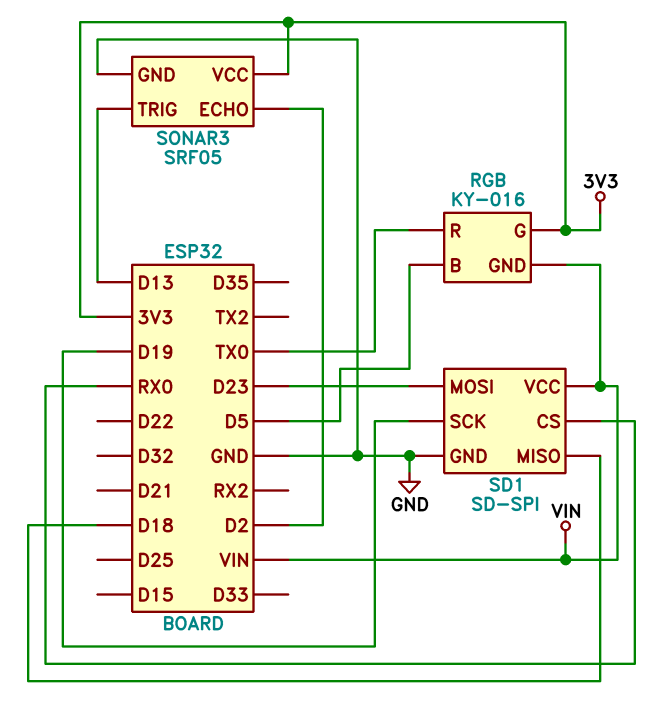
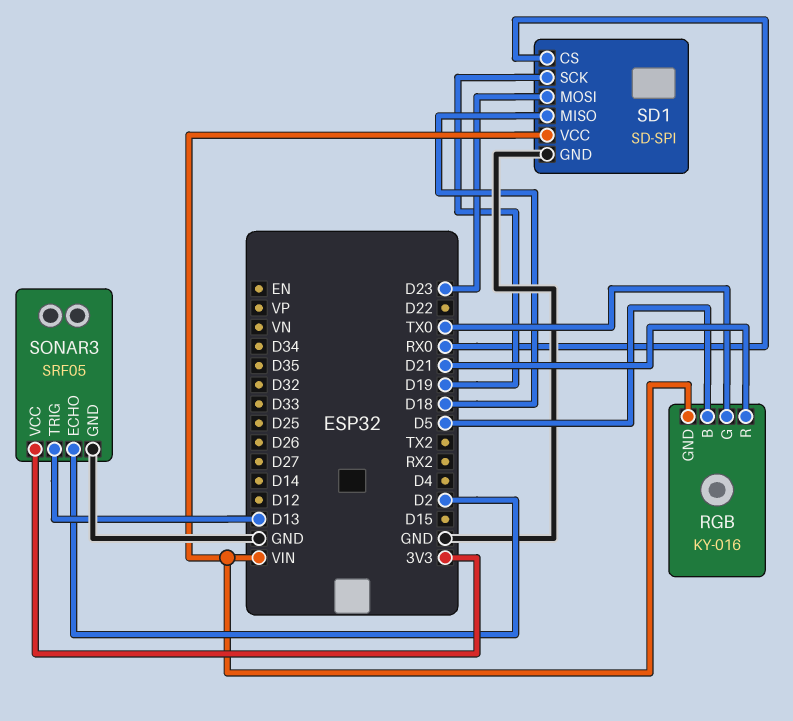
RGB pin G: 3V3 -> TX0
RGB pin R: TX0 -> D21

